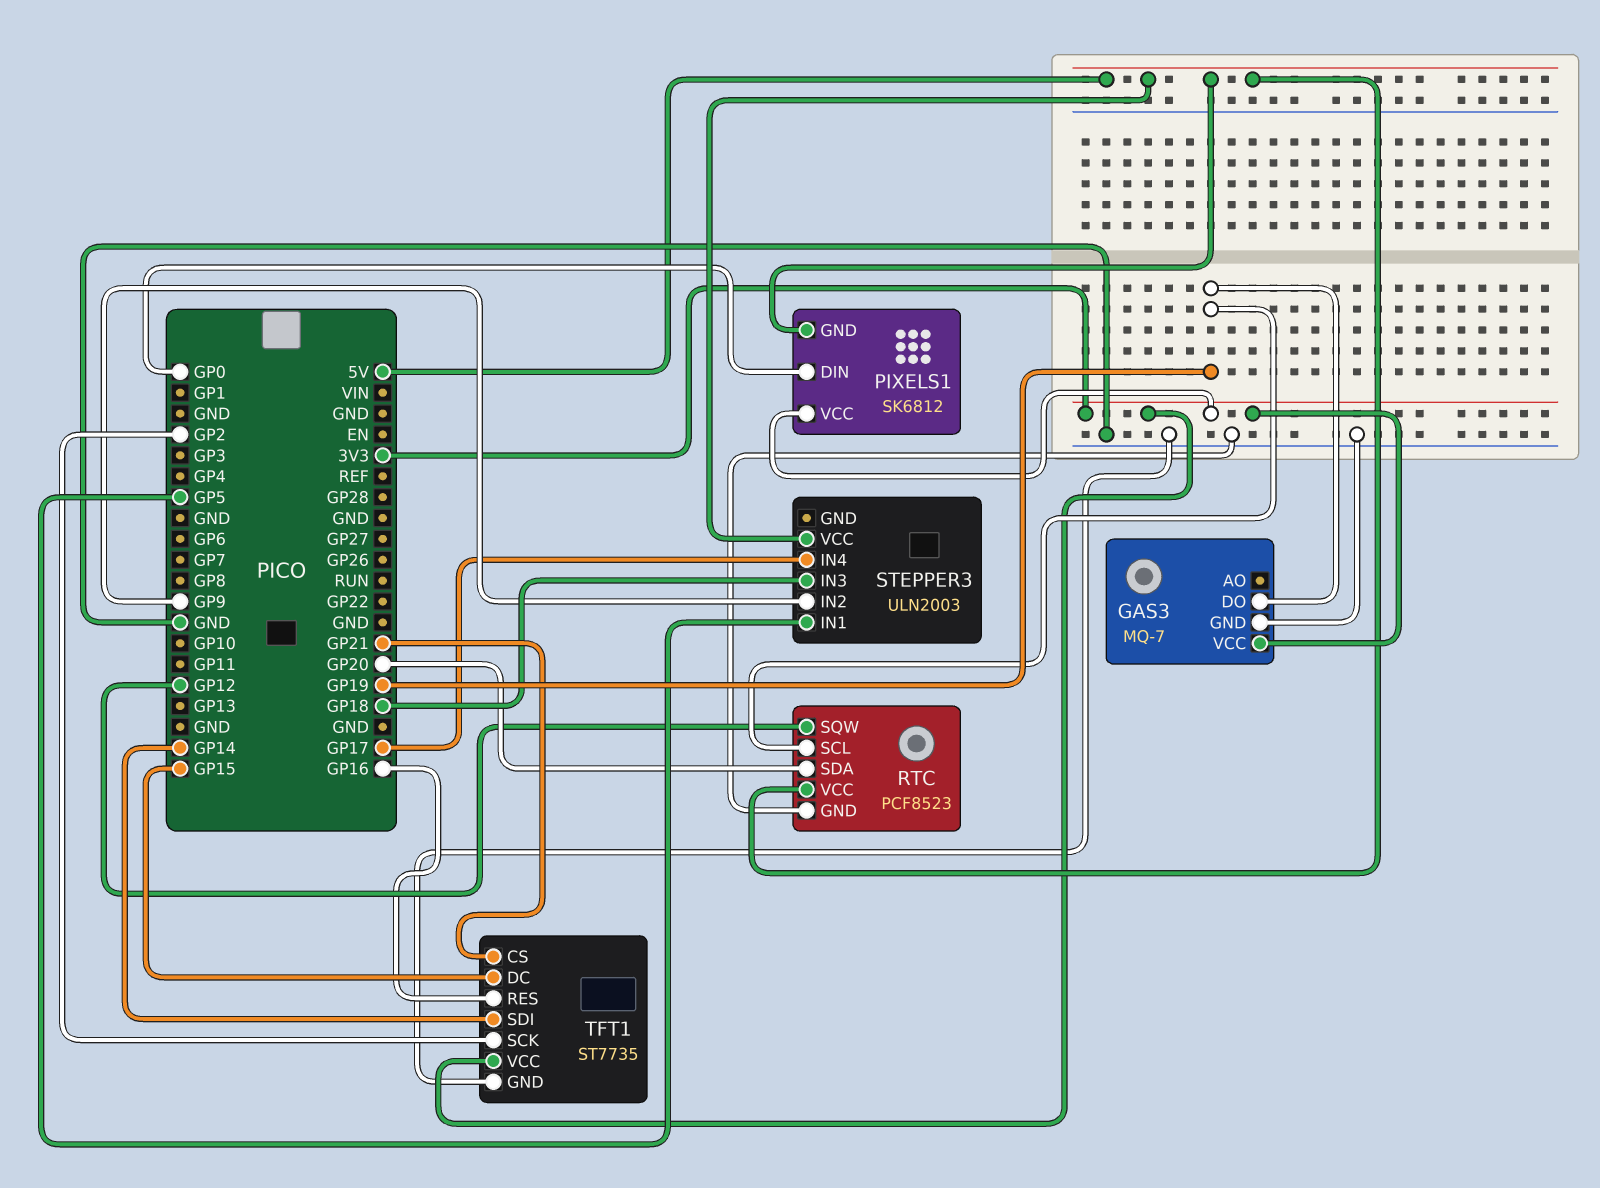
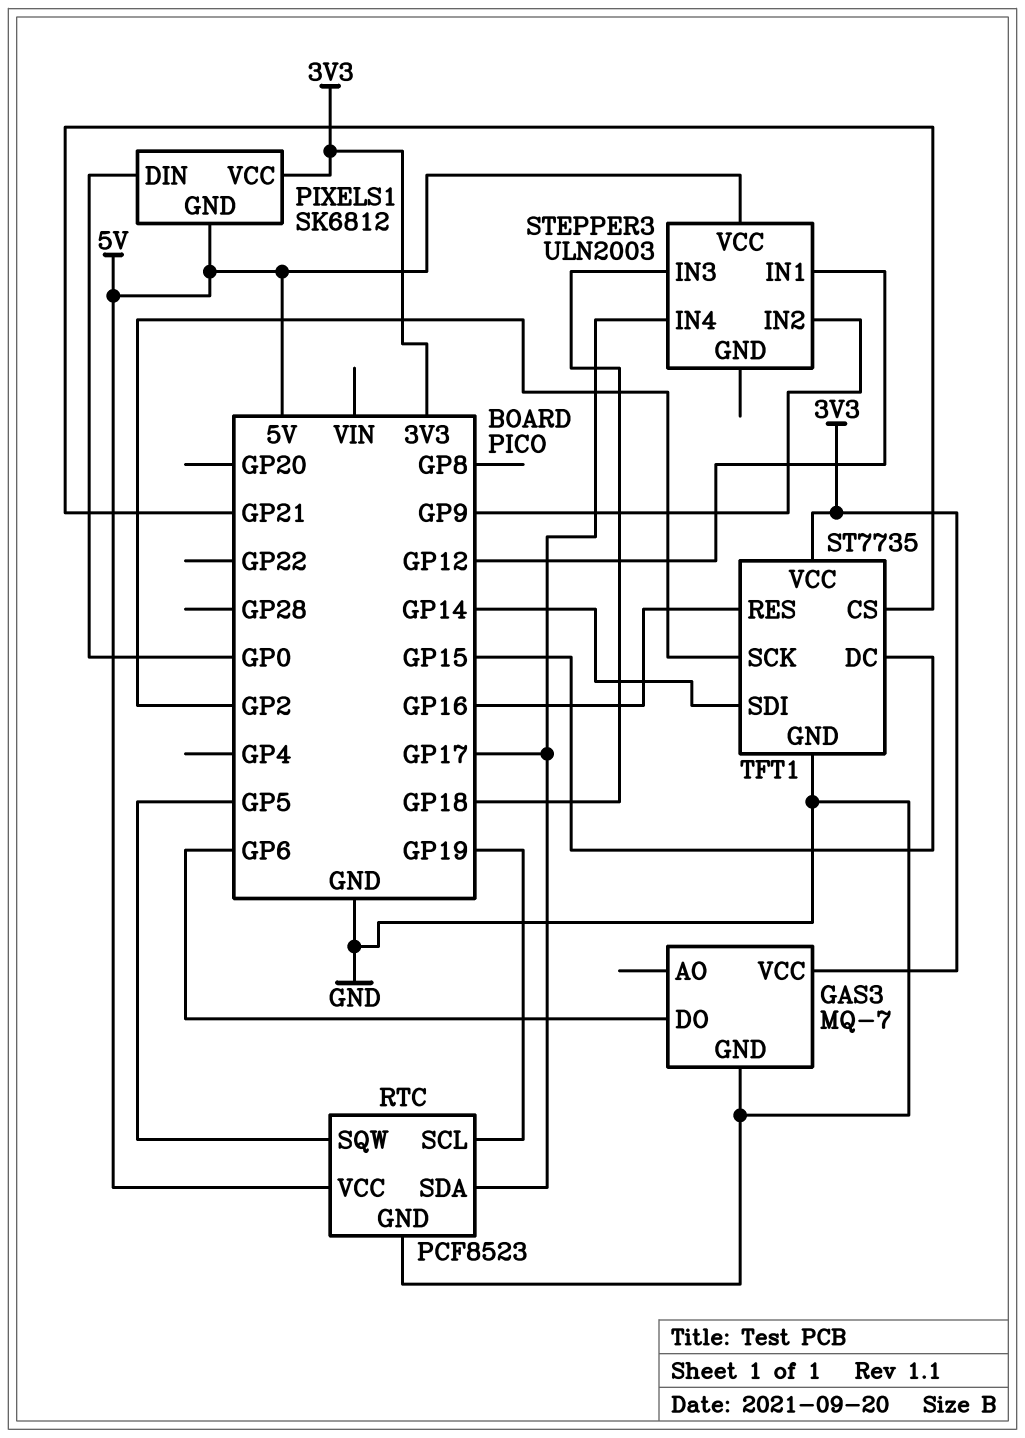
GAS3 pin DO: GP19 -> GP6
RTC pin SDA: GP20 -> GP17
RTC pin SQW: GP12 -> GP5
STEPPER3 pin IN1: GP5 -> GP12

